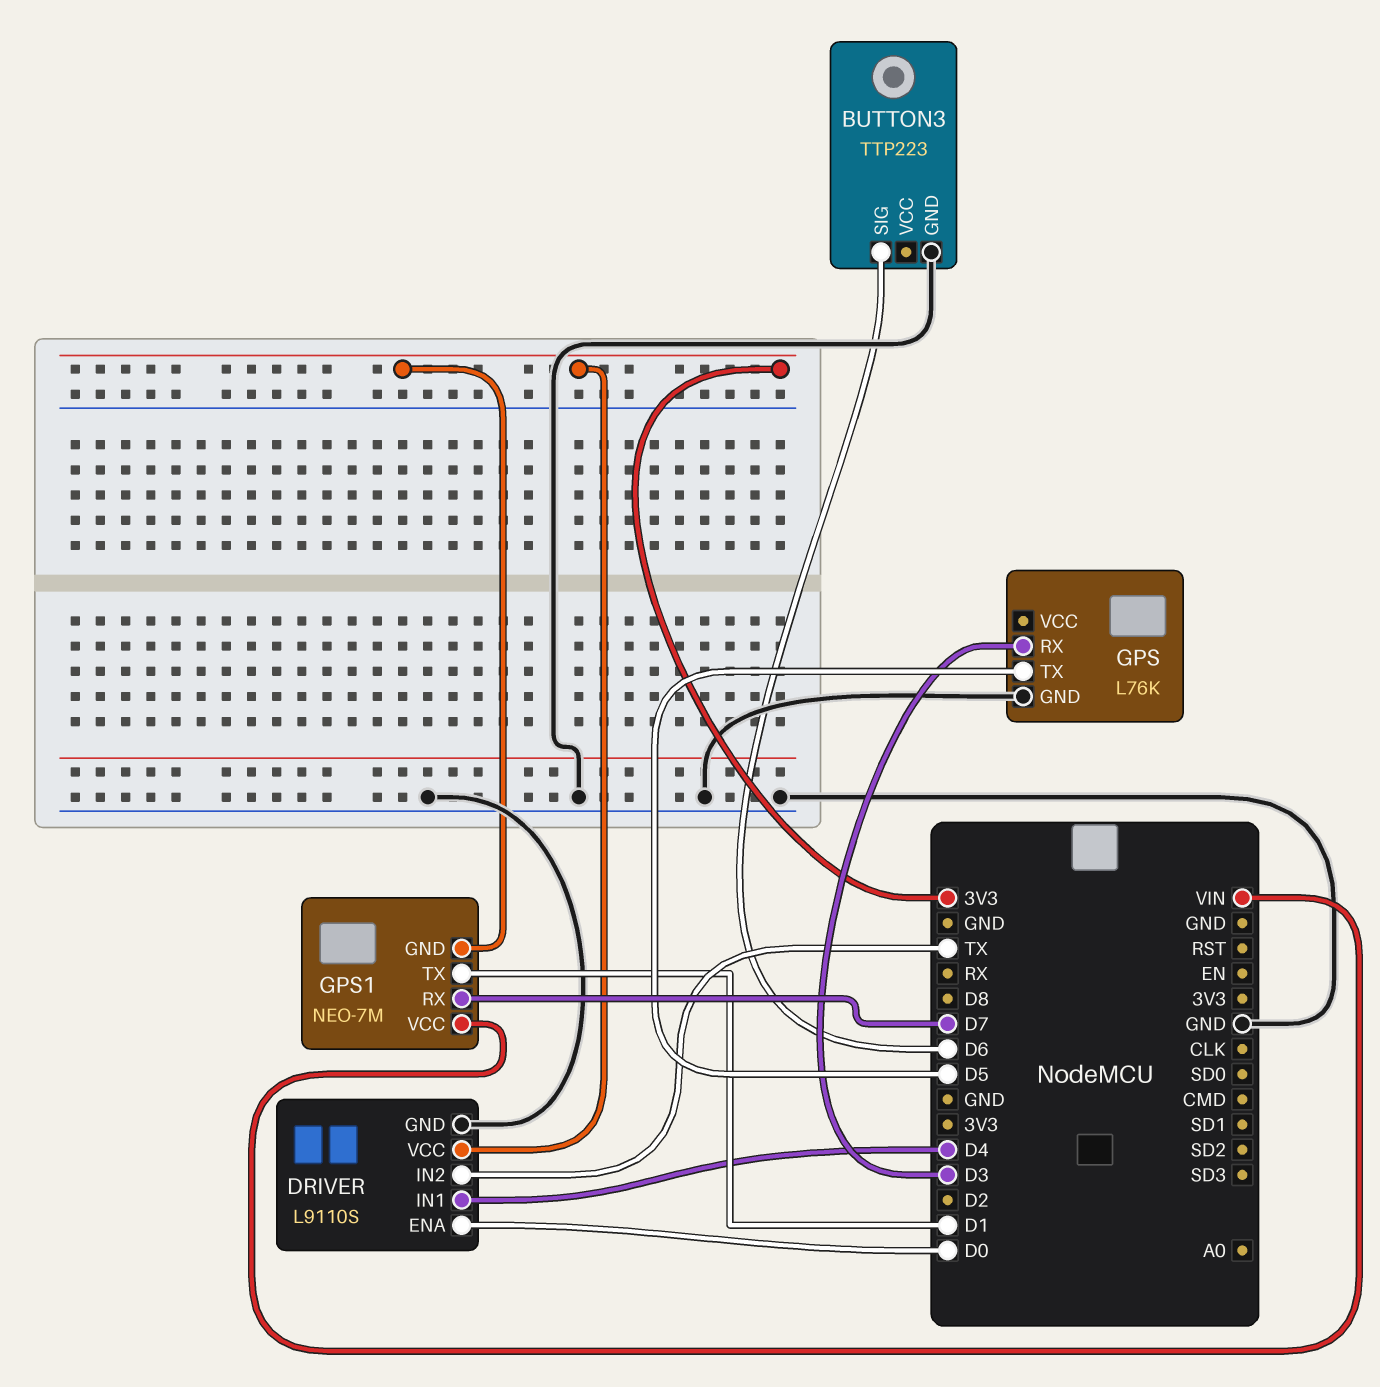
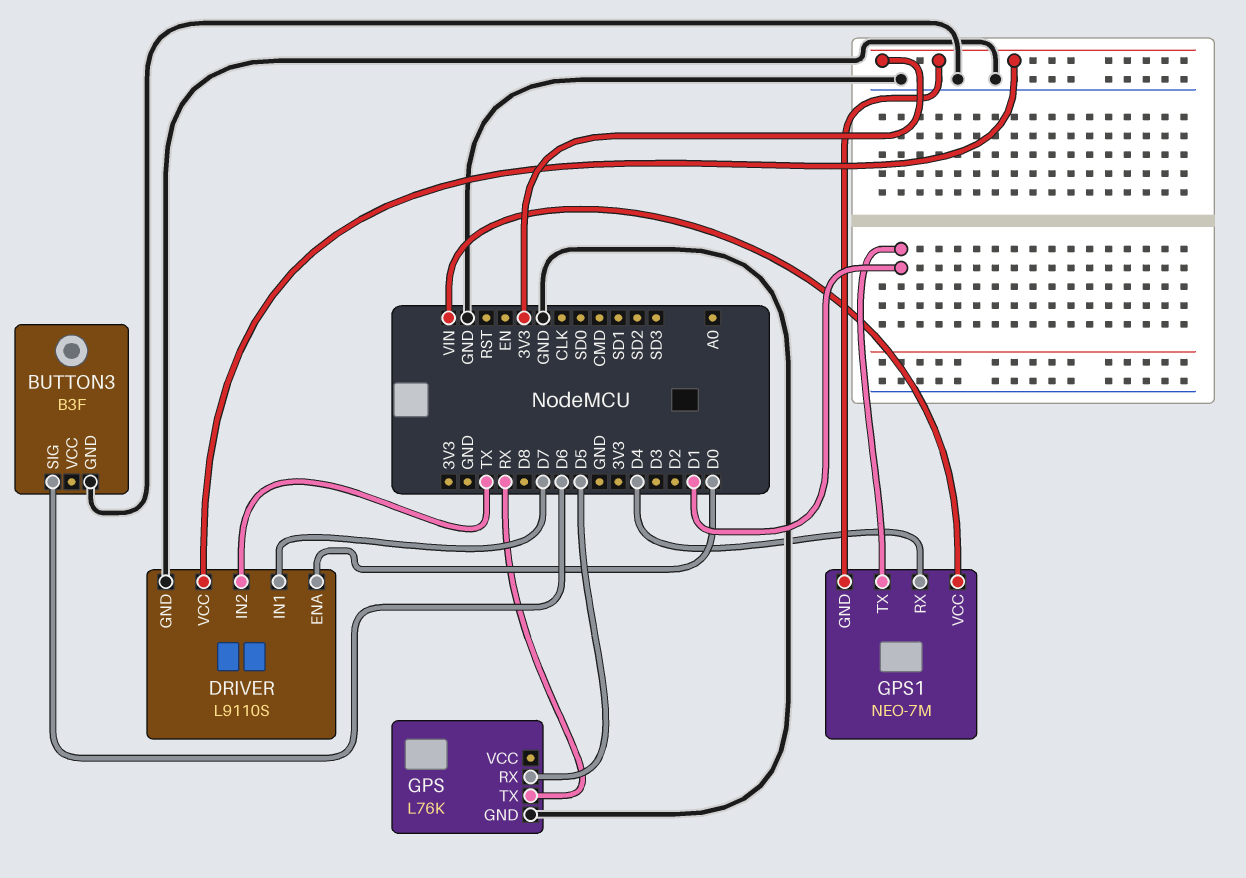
BUTTON3: TTP223 -> B3F
DRIVER pin IN1: D4 -> D7
GPS pin RX: D3 -> D5
GPS pin TX: D5 -> RX
GPS1 pin RX: D7 -> D4

